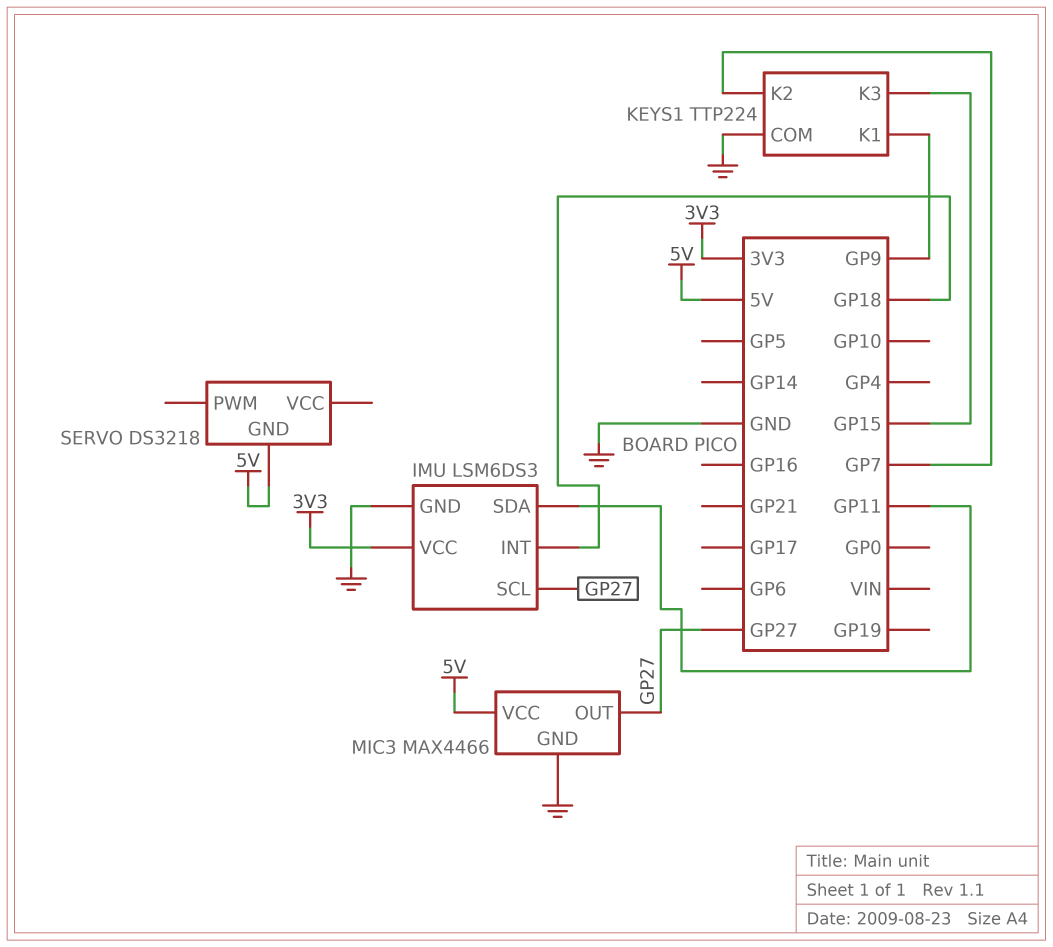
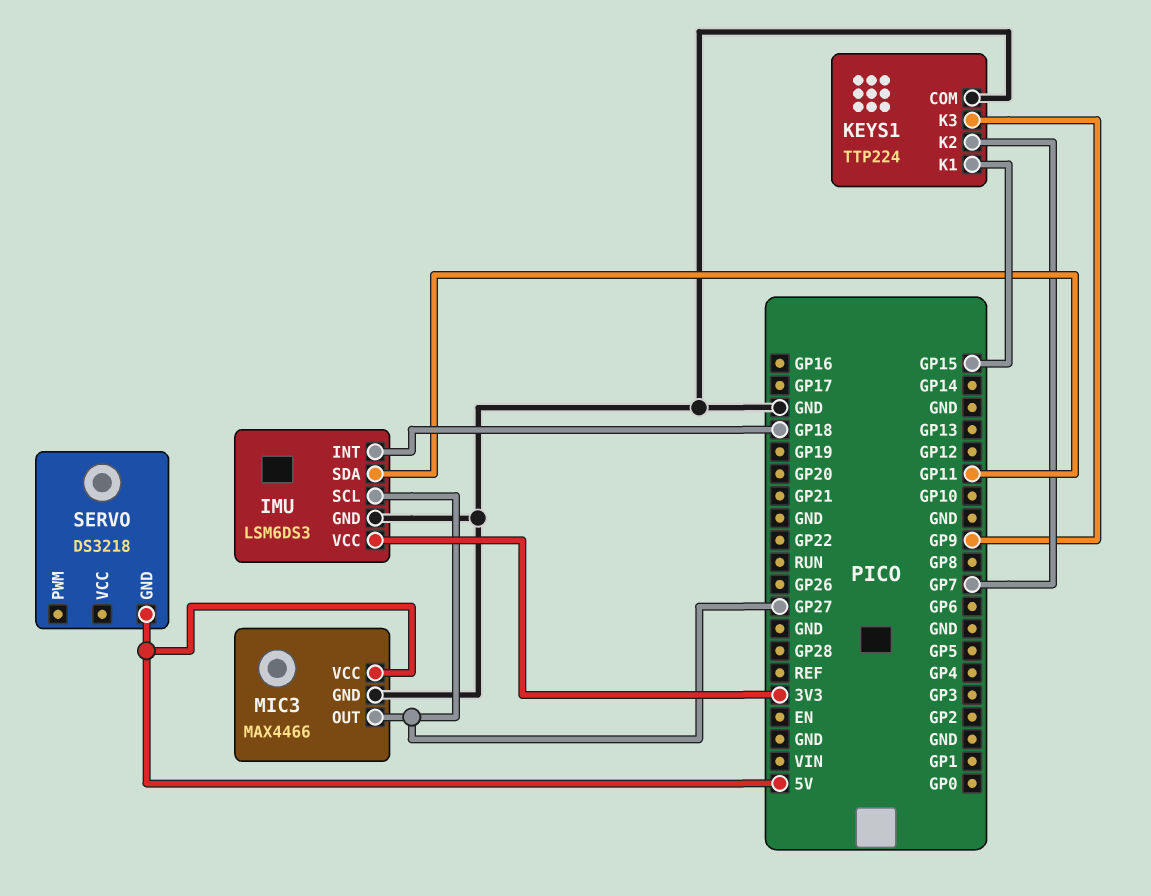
KEYS1 pin K1: GP9 -> GP15
KEYS1 pin K3: GP15 -> GP9

